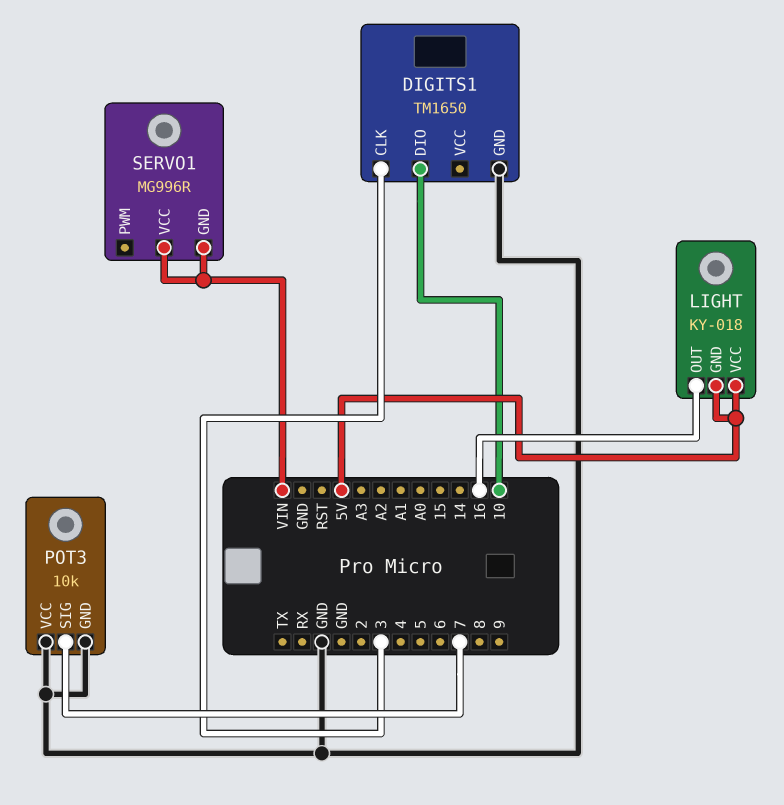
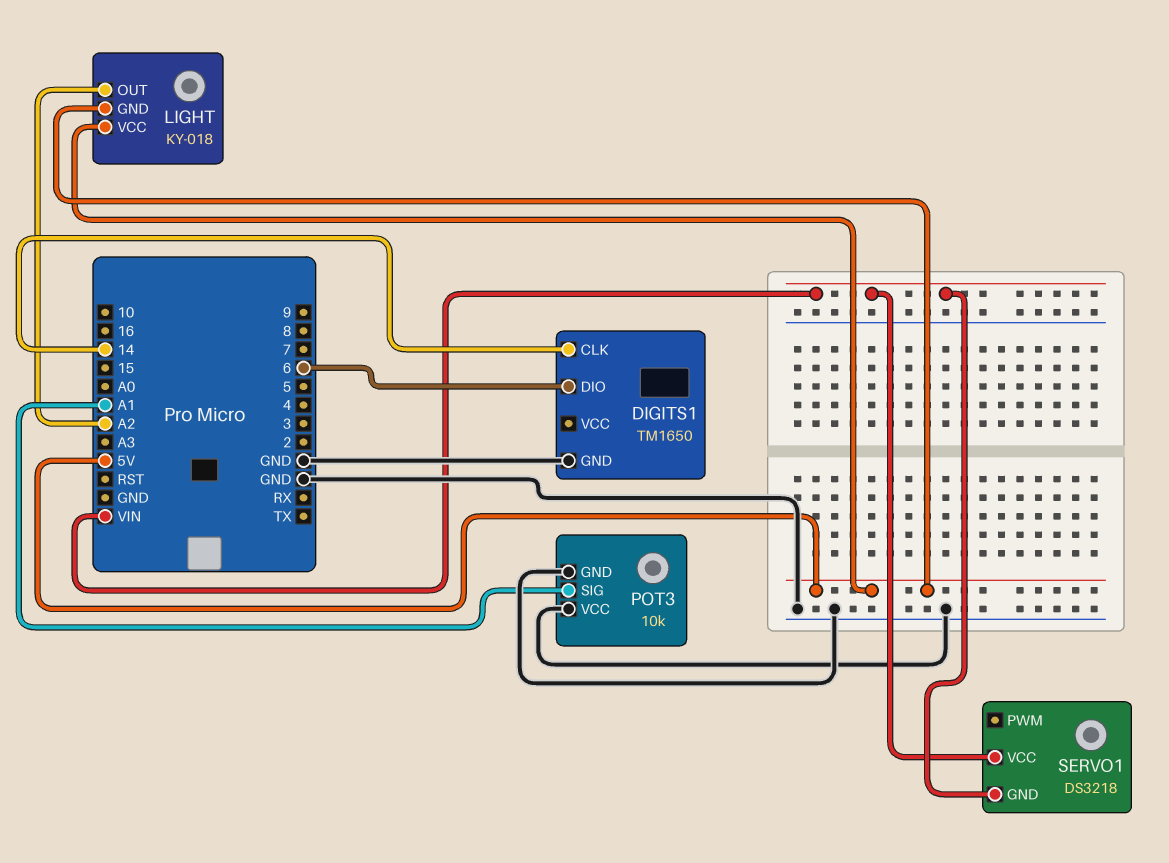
DIGITS1 pin CLK: 3 -> 14
DIGITS1 pin DIO: 10 -> 6
LIGHT pin OUT: 16 -> A2
POT3 pin SIG: 7 -> A1
SERVO1: MG996R -> DS3218

